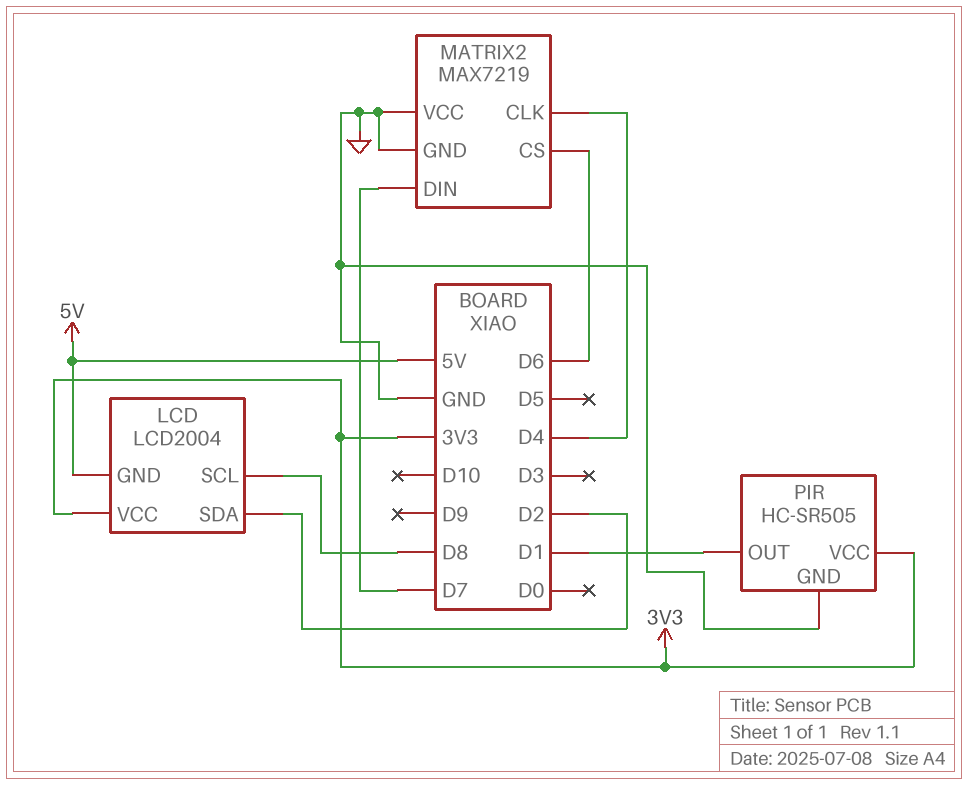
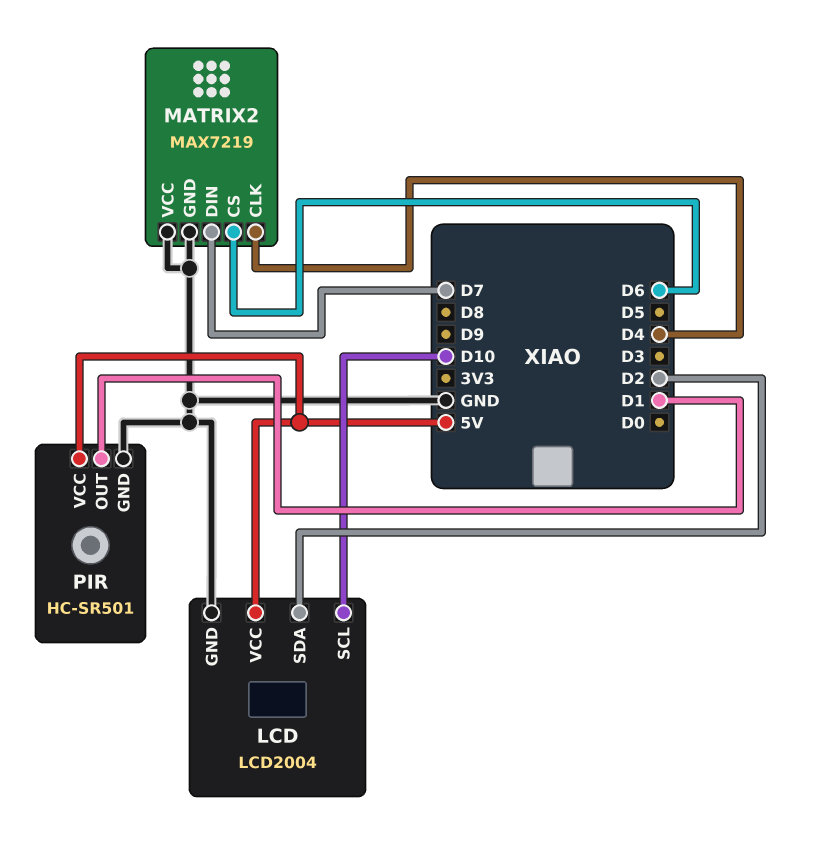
LCD pin GND: 5V -> GND
LCD pin SCL: D8 -> D10
LCD pin VCC: 3V3 -> 5V
PIR: HC-SR505 -> HC-SR501
PIR pin VCC: 3V3 -> 5V

